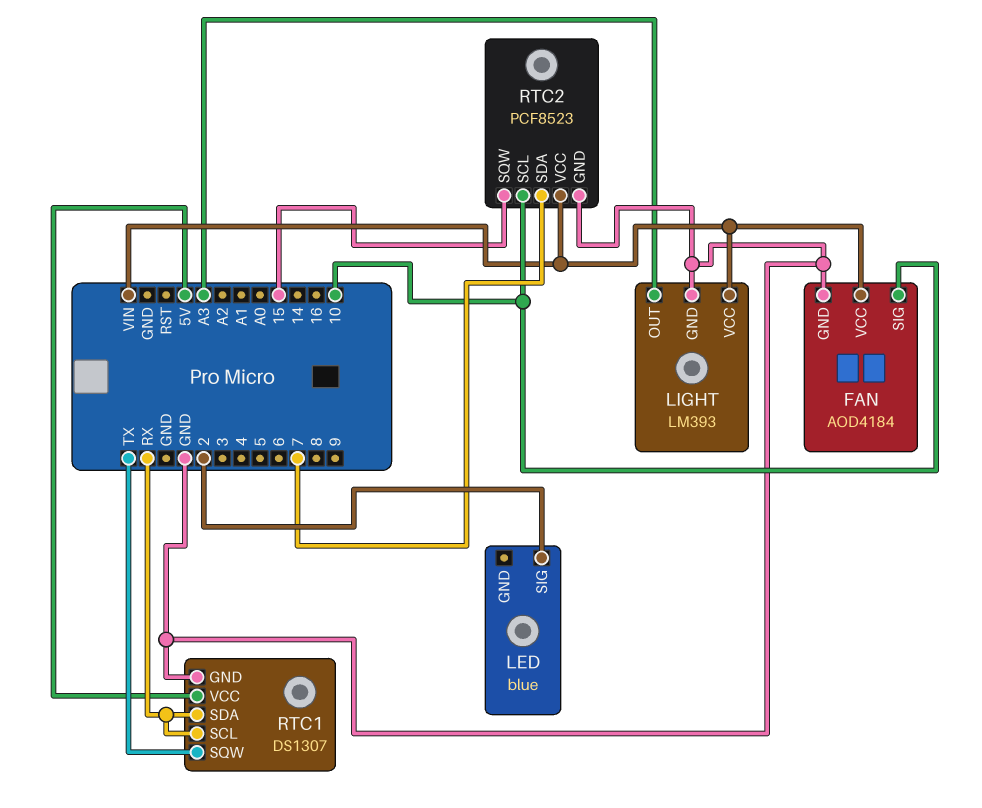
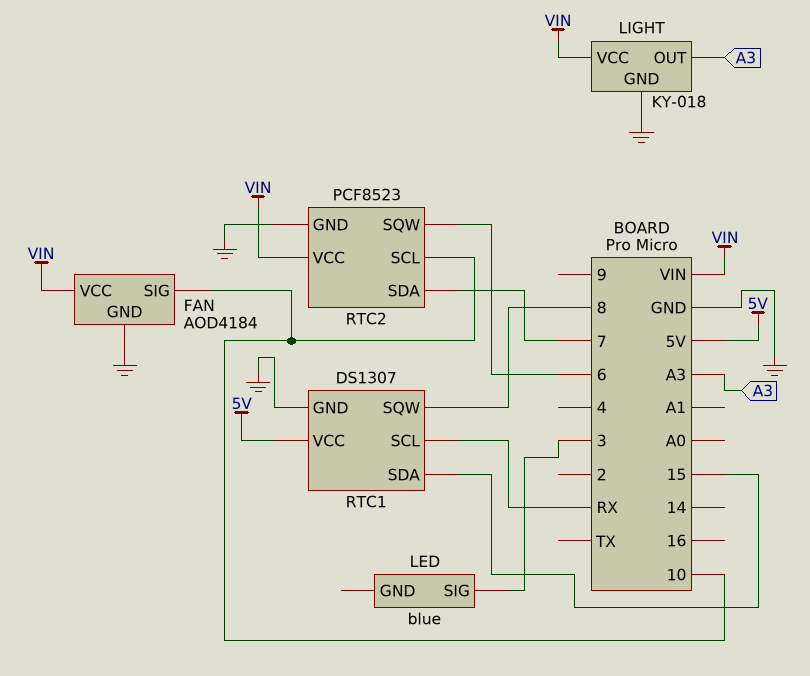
LED pin SIG: 2 -> 3
LIGHT: LM393 -> KY-018
RTC1 pin SDA: RX -> 15
RTC1 pin SQW: TX -> 8
RTC2 pin SQW: 15 -> 6

